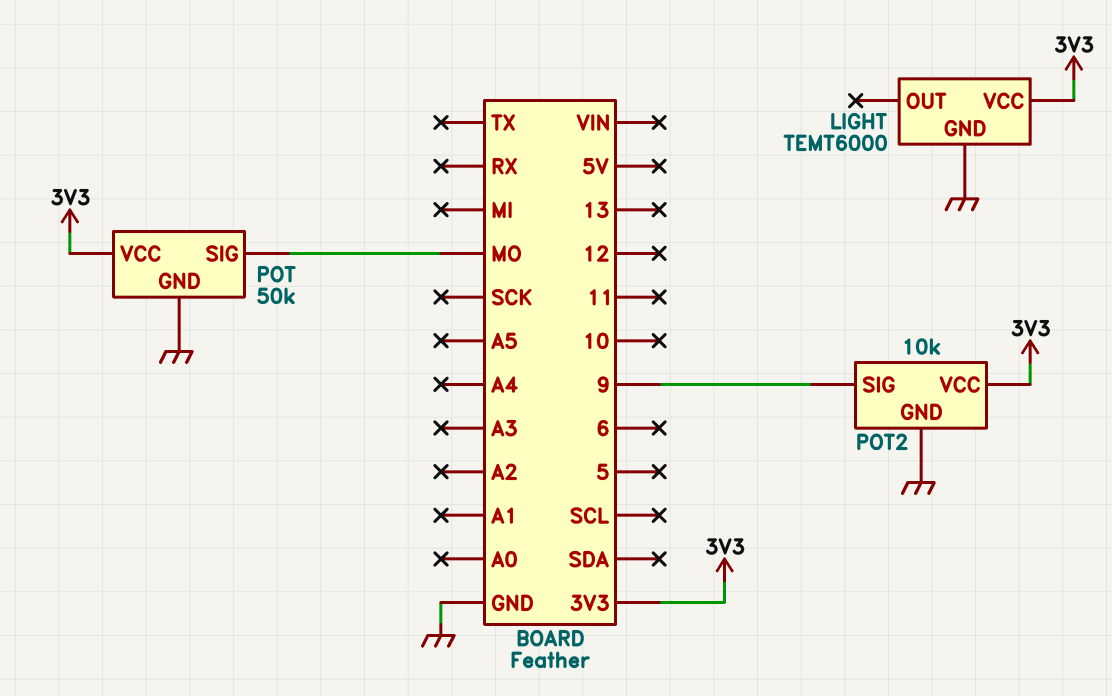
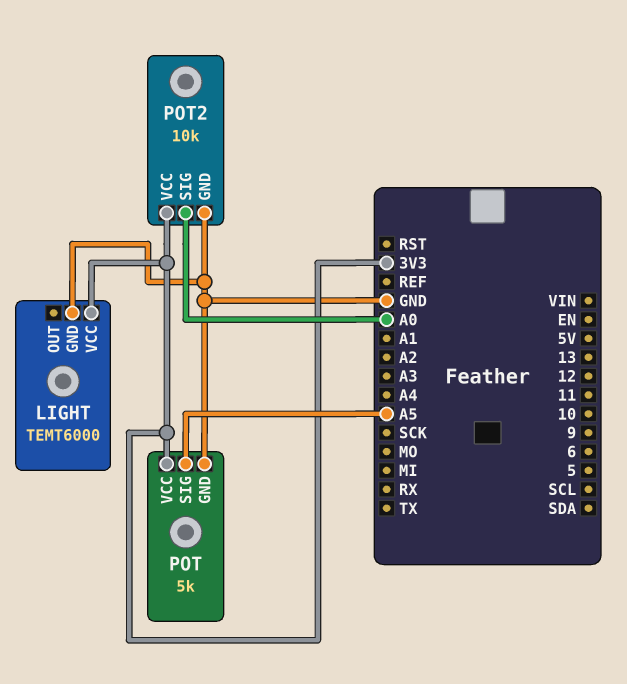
POT: 50k -> 5k
POT pin SIG: MO -> A5
POT2 pin SIG: 9 -> A0

